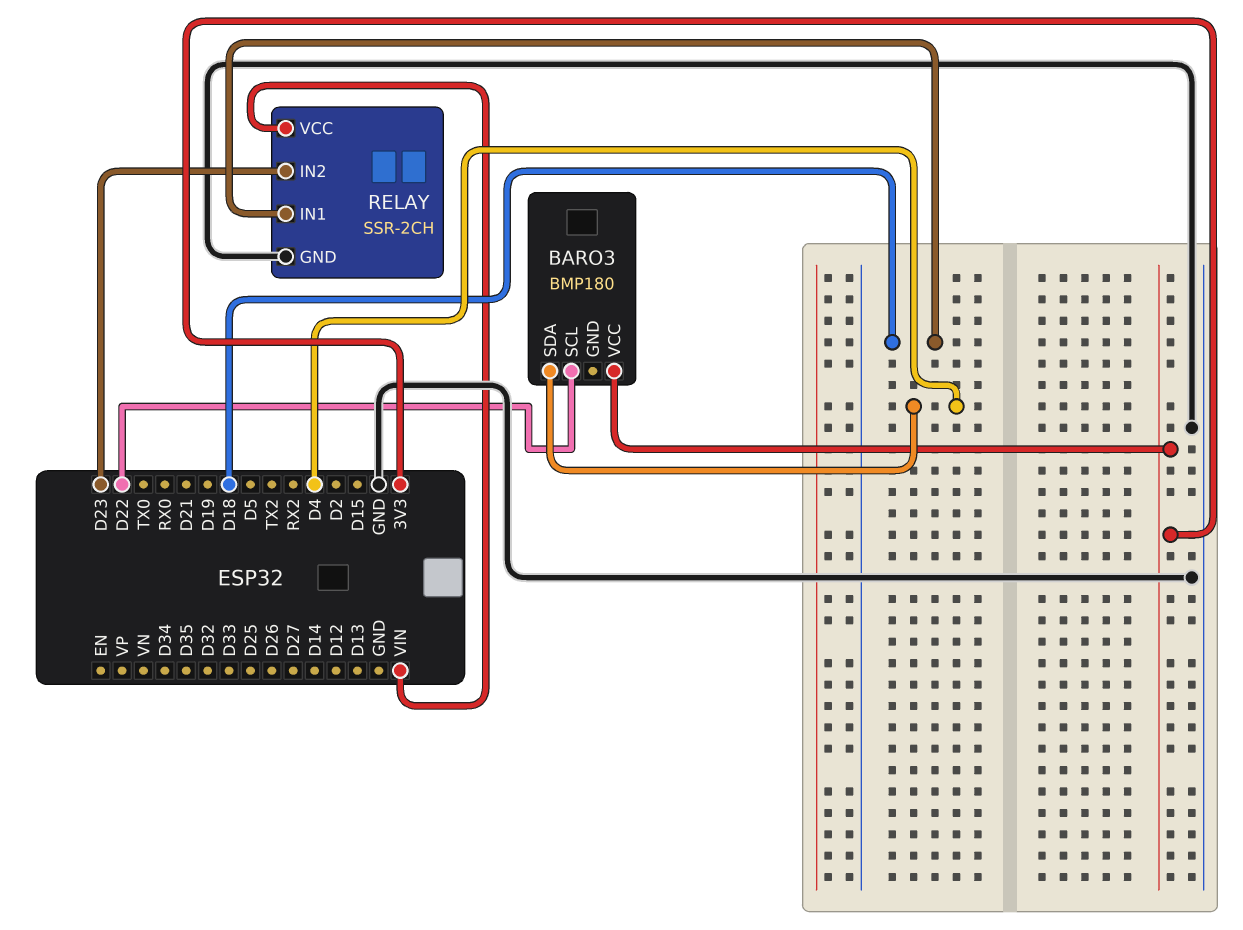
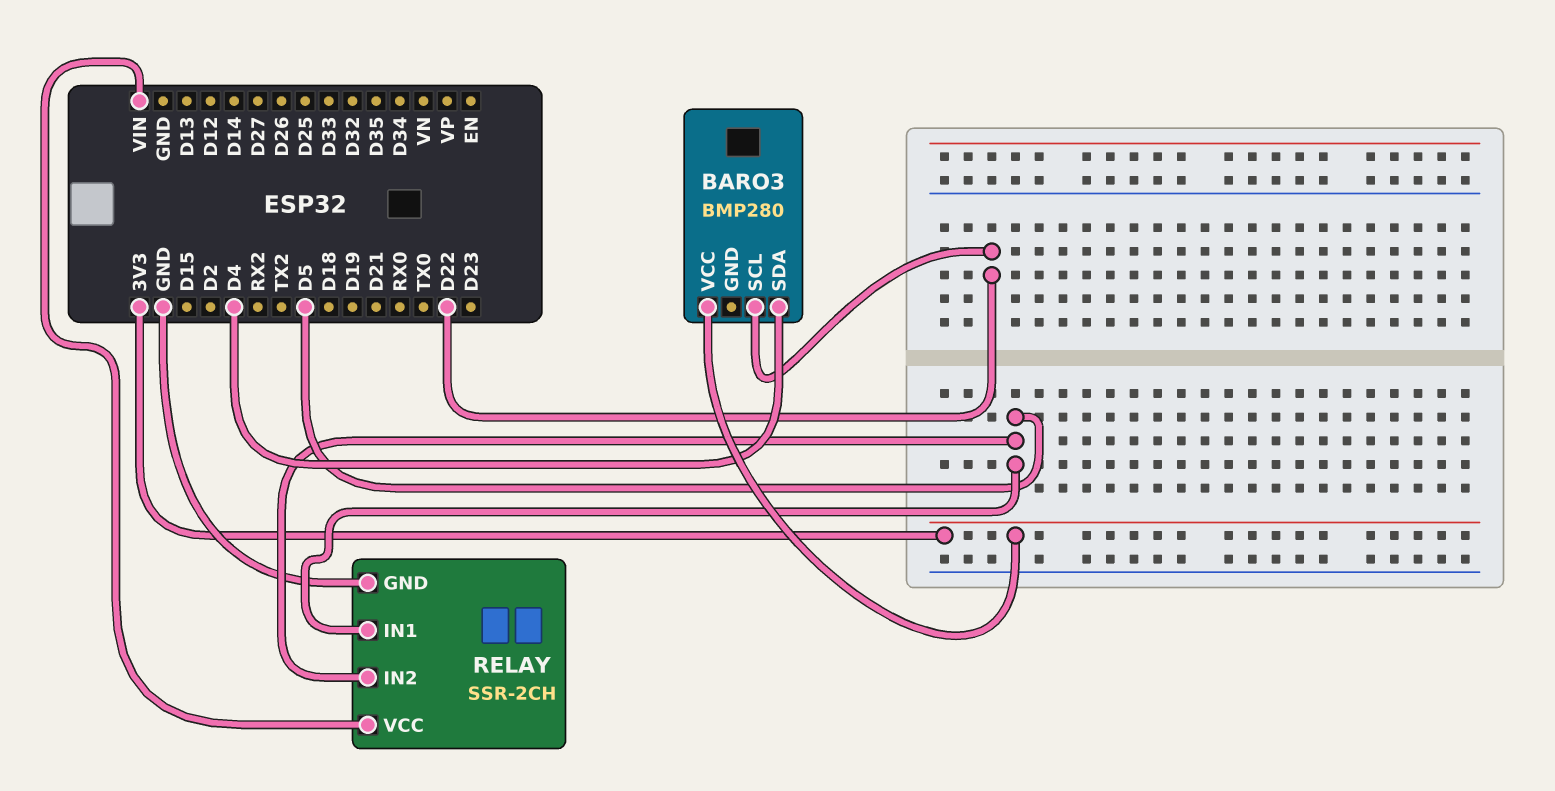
BARO3: BMP180 -> BMP280
RELAY pin IN1: D18 -> D5
RELAY pin IN2: D23 -> D5

